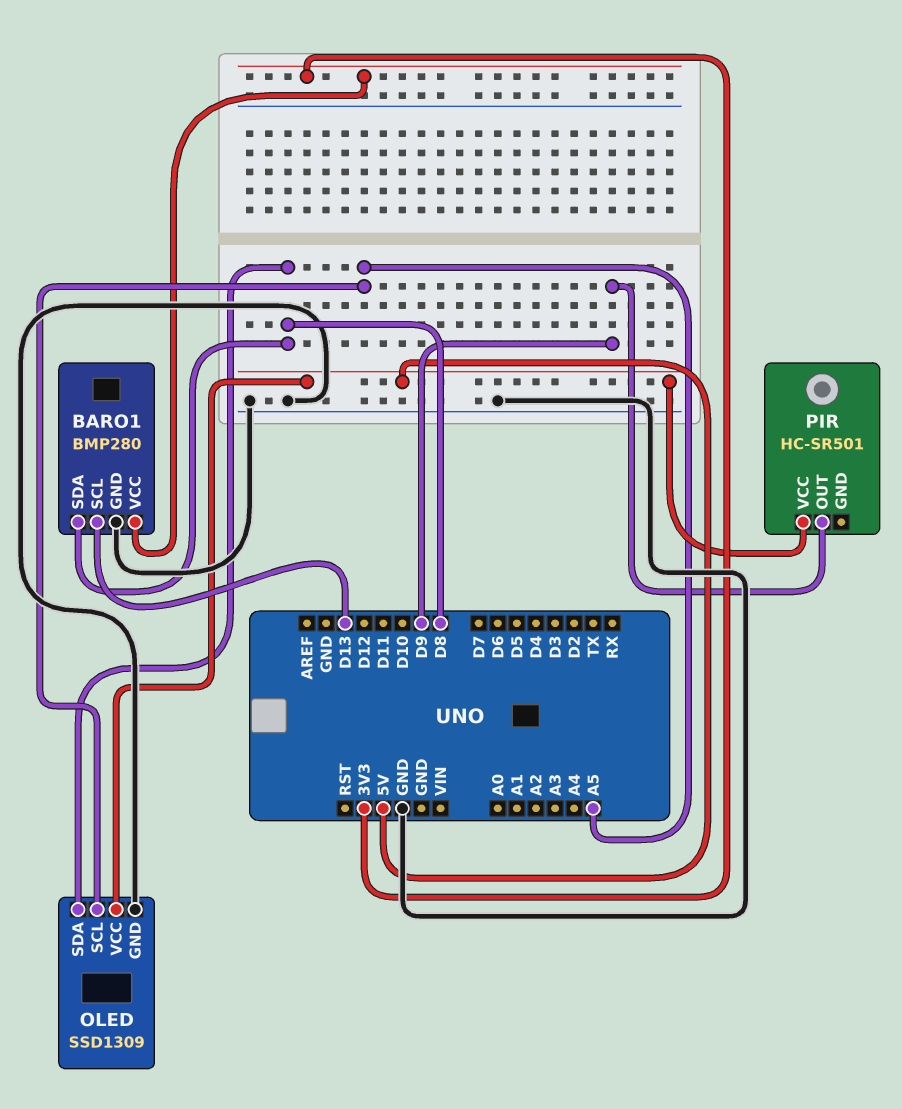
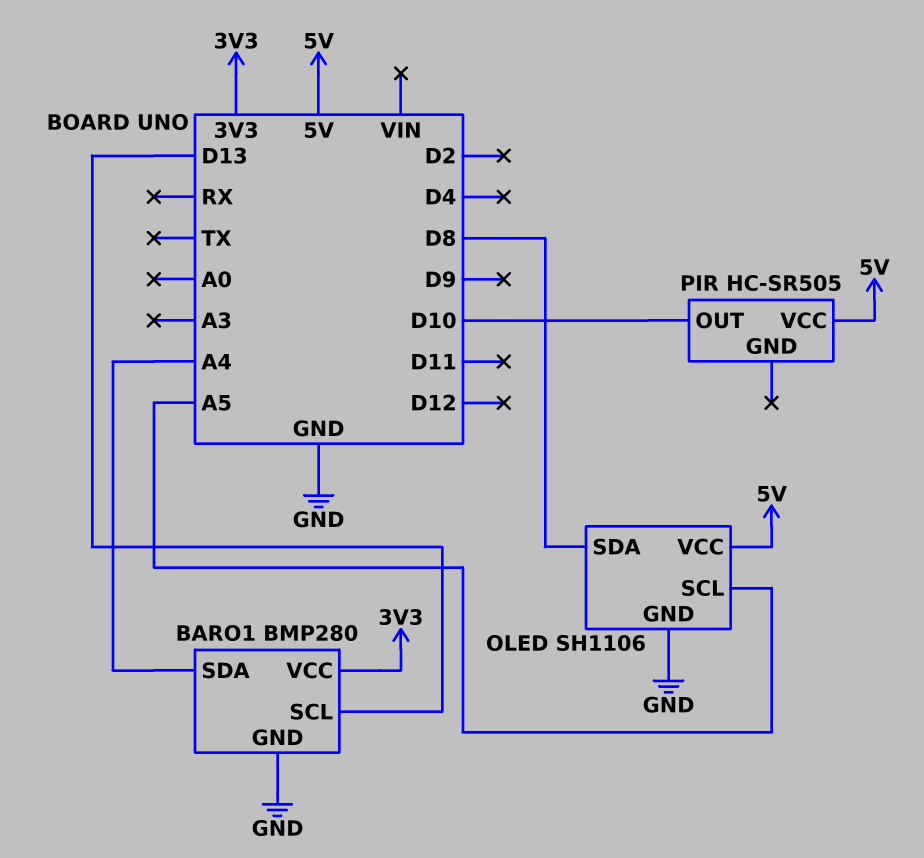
BARO1 pin SDA: D8 -> A4
OLED: SSD1309 -> SH1106
PIR: HC-SR501 -> HC-SR505
PIR pin OUT: D9 -> D10

